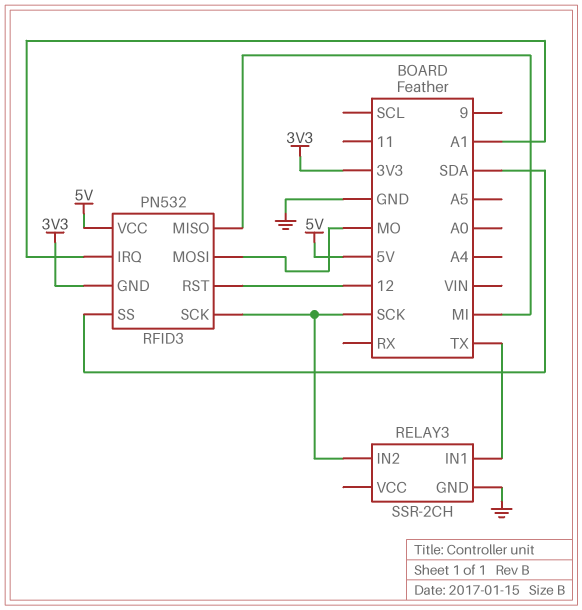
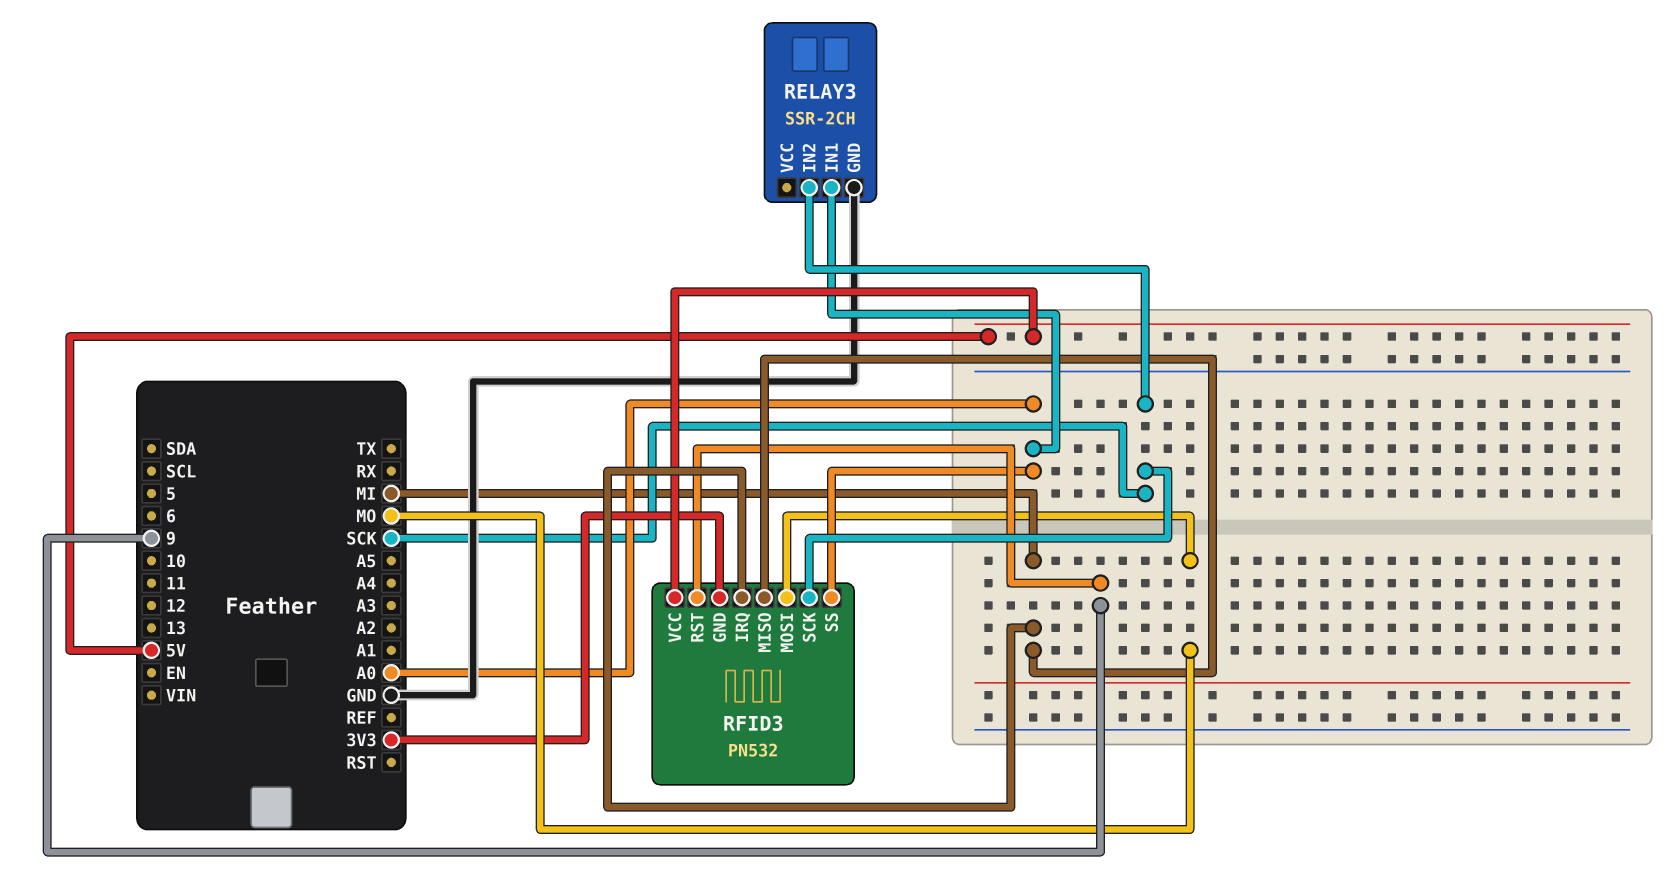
RELAY3 pin IN1: TX -> A0
RFID3 pin IRQ: A1 -> MI
RFID3 pin RST: 12 -> 9
RFID3 pin SS: SDA -> A0

